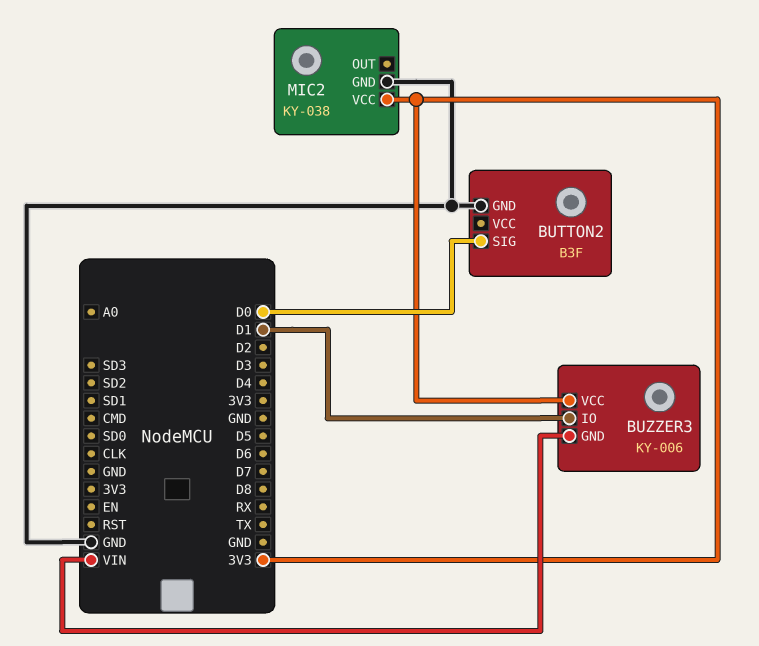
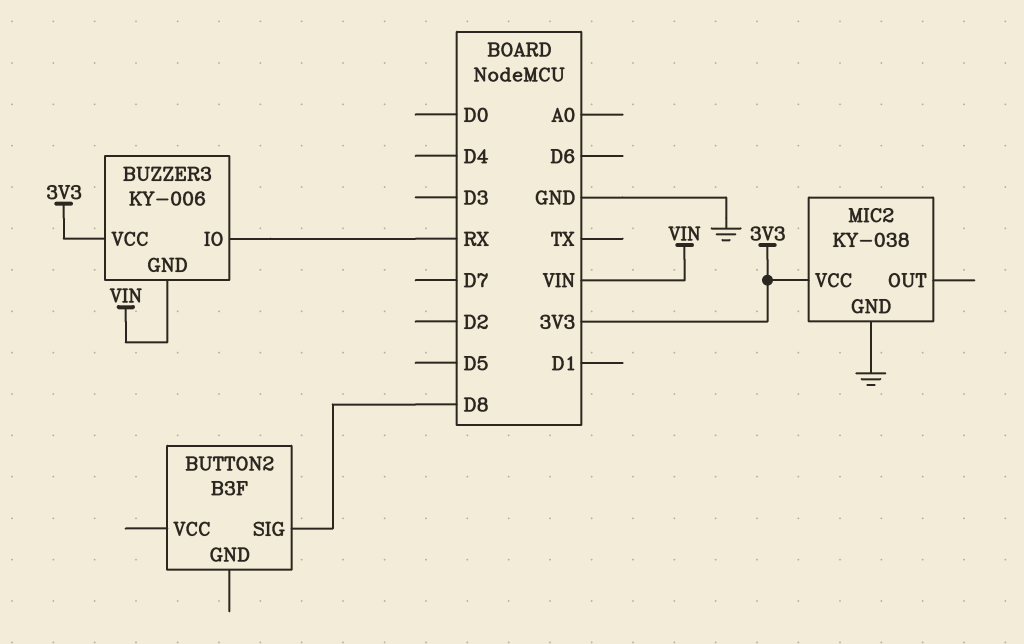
BUTTON2 pin GND: GND -> none
BUTTON2 pin SIG: D0 -> D8
BUZZER3 pin IO: D1 -> RX

